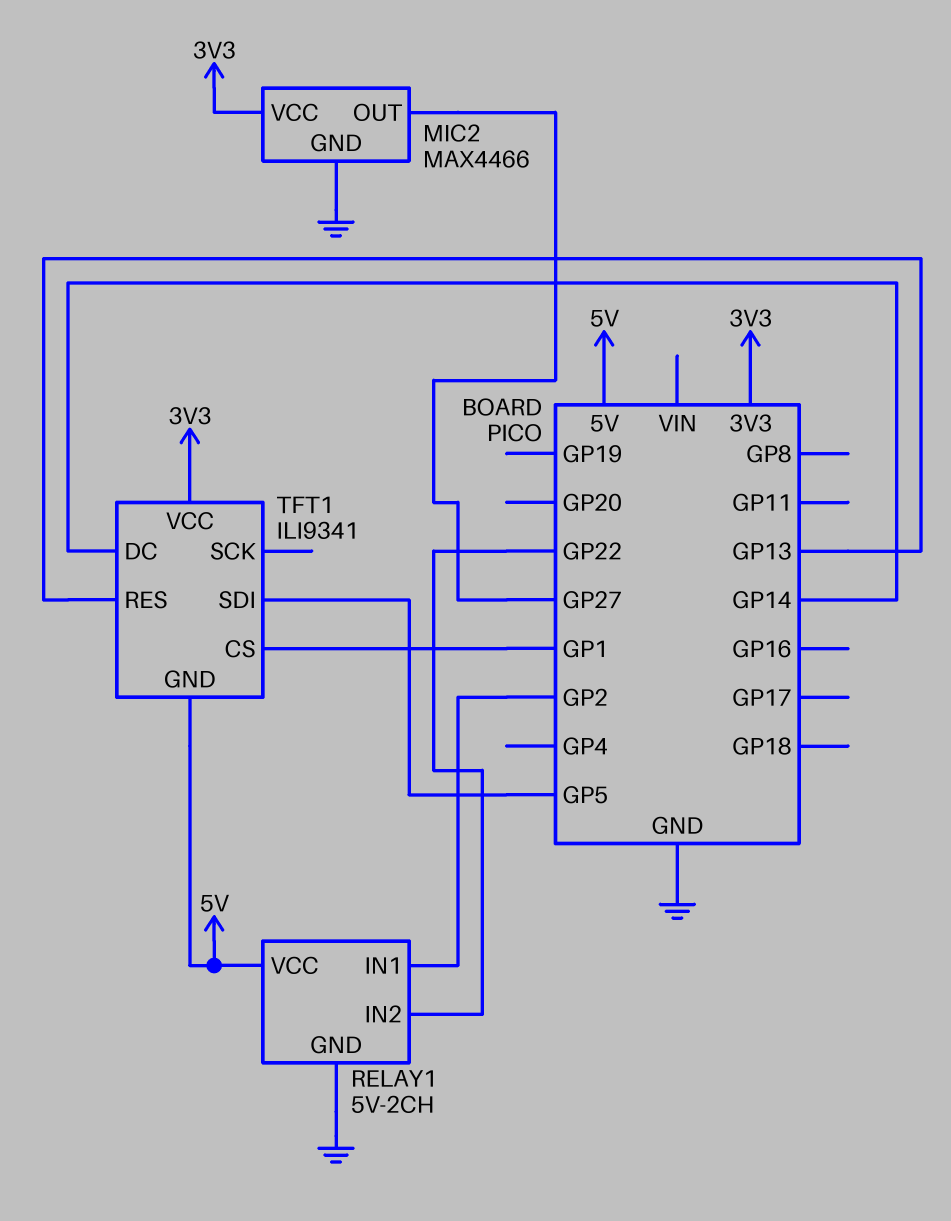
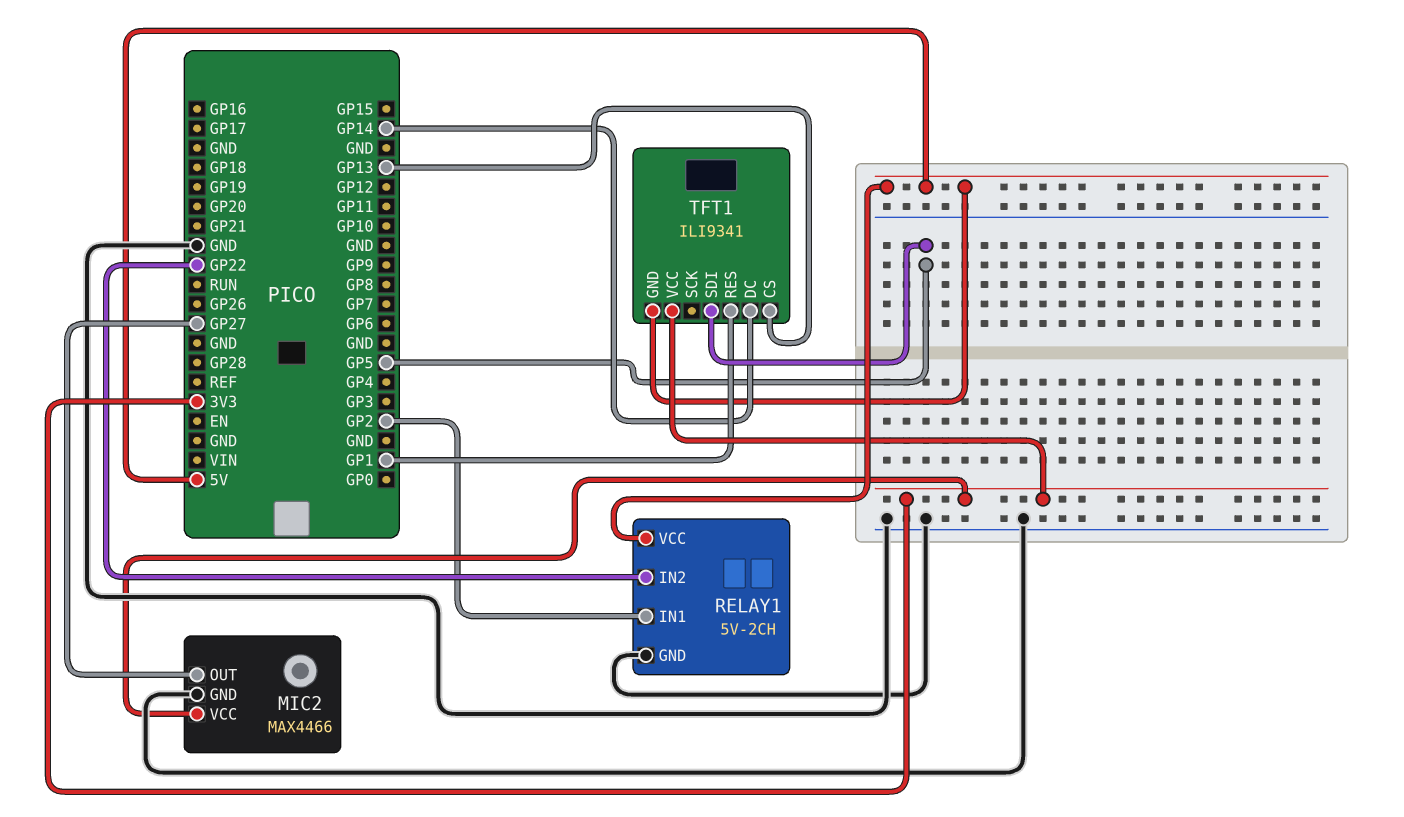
TFT1 pin CS: GP1 -> GP13
TFT1 pin RES: GP13 -> GP1

